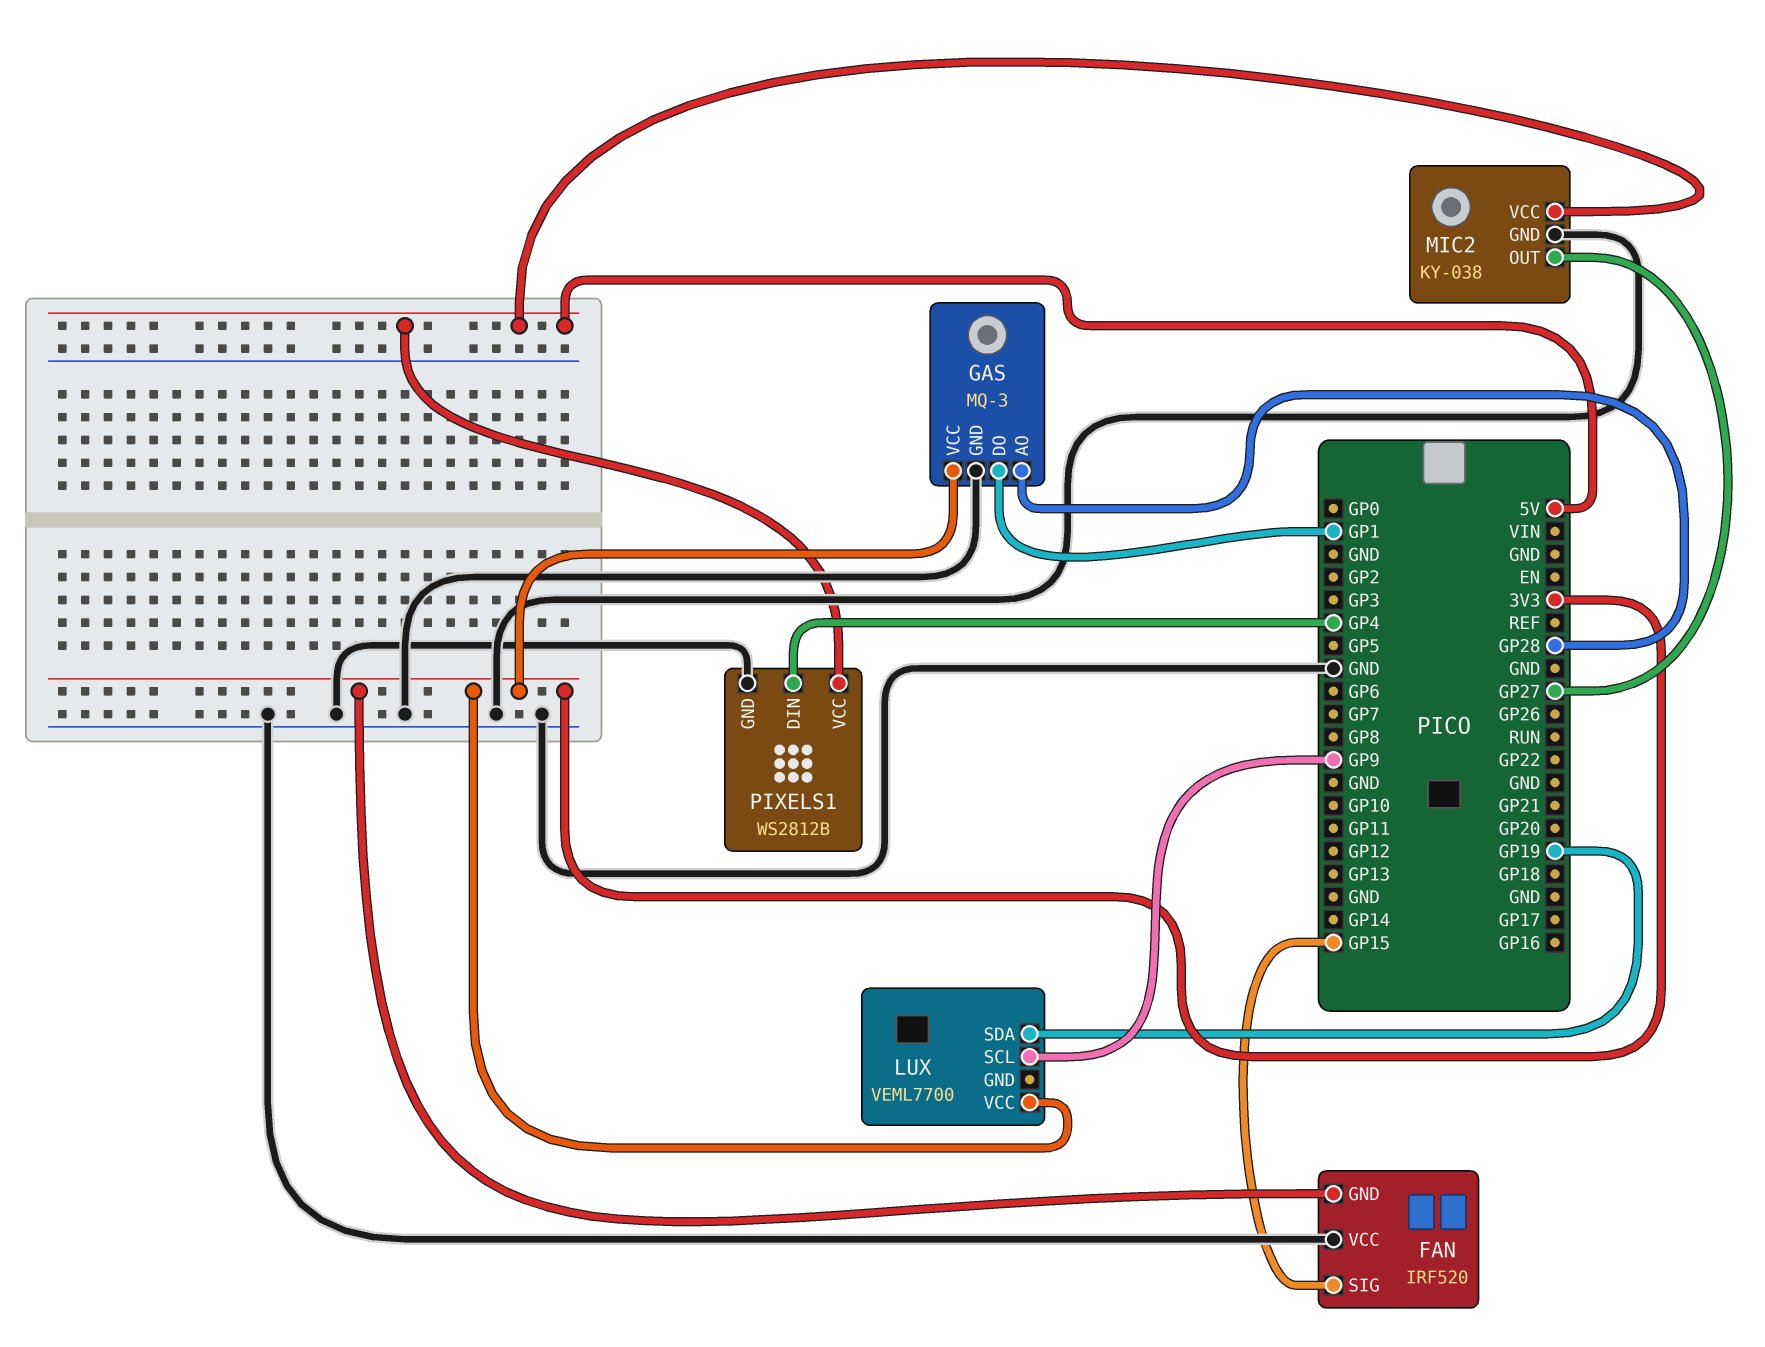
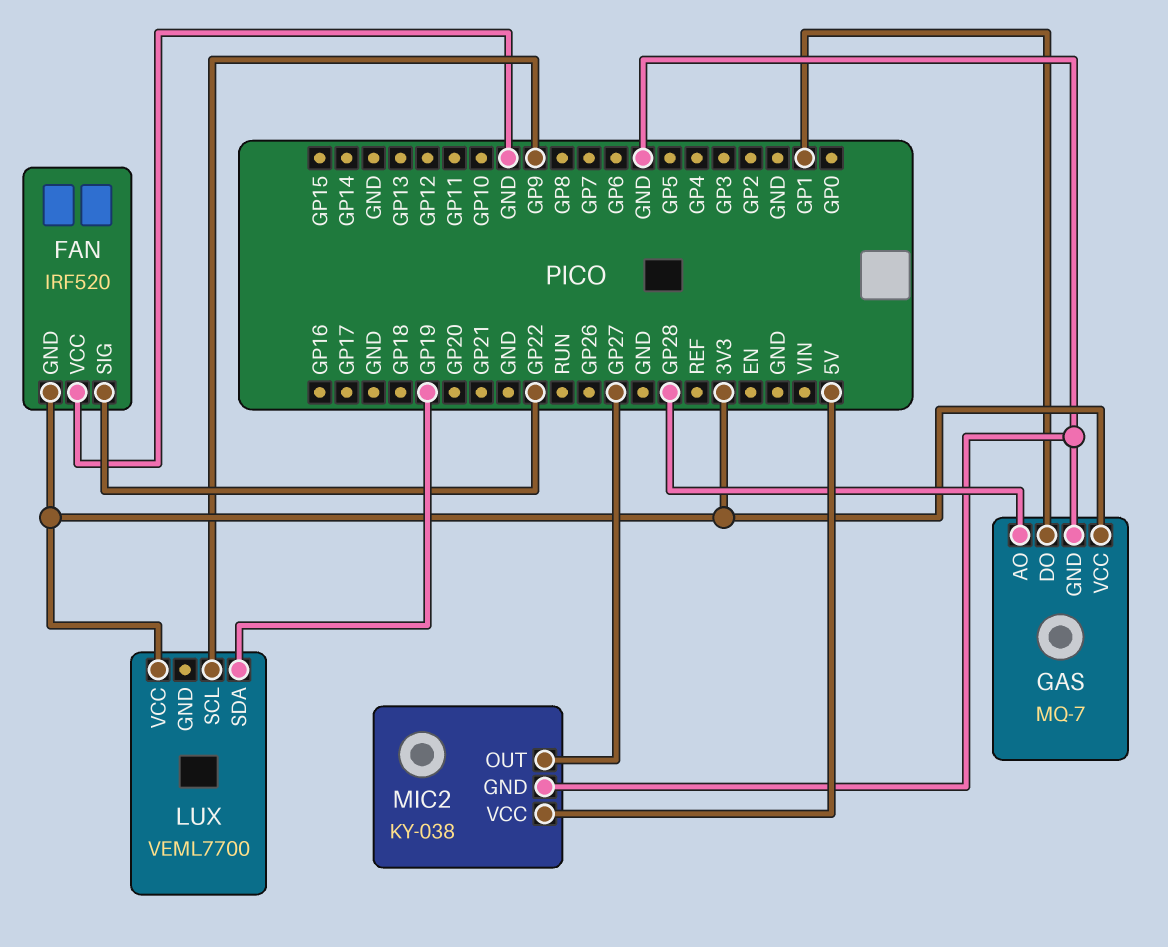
FAN pin SIG: GP15 -> GP22
GAS: MQ-3 -> MQ-7
PIXELS1: WS2812B -> none
PIXELS1 pin DIN: GP4 -> none
PIXELS1 pin GND: GND -> none
PIXELS1 pin VCC: 5V -> none

